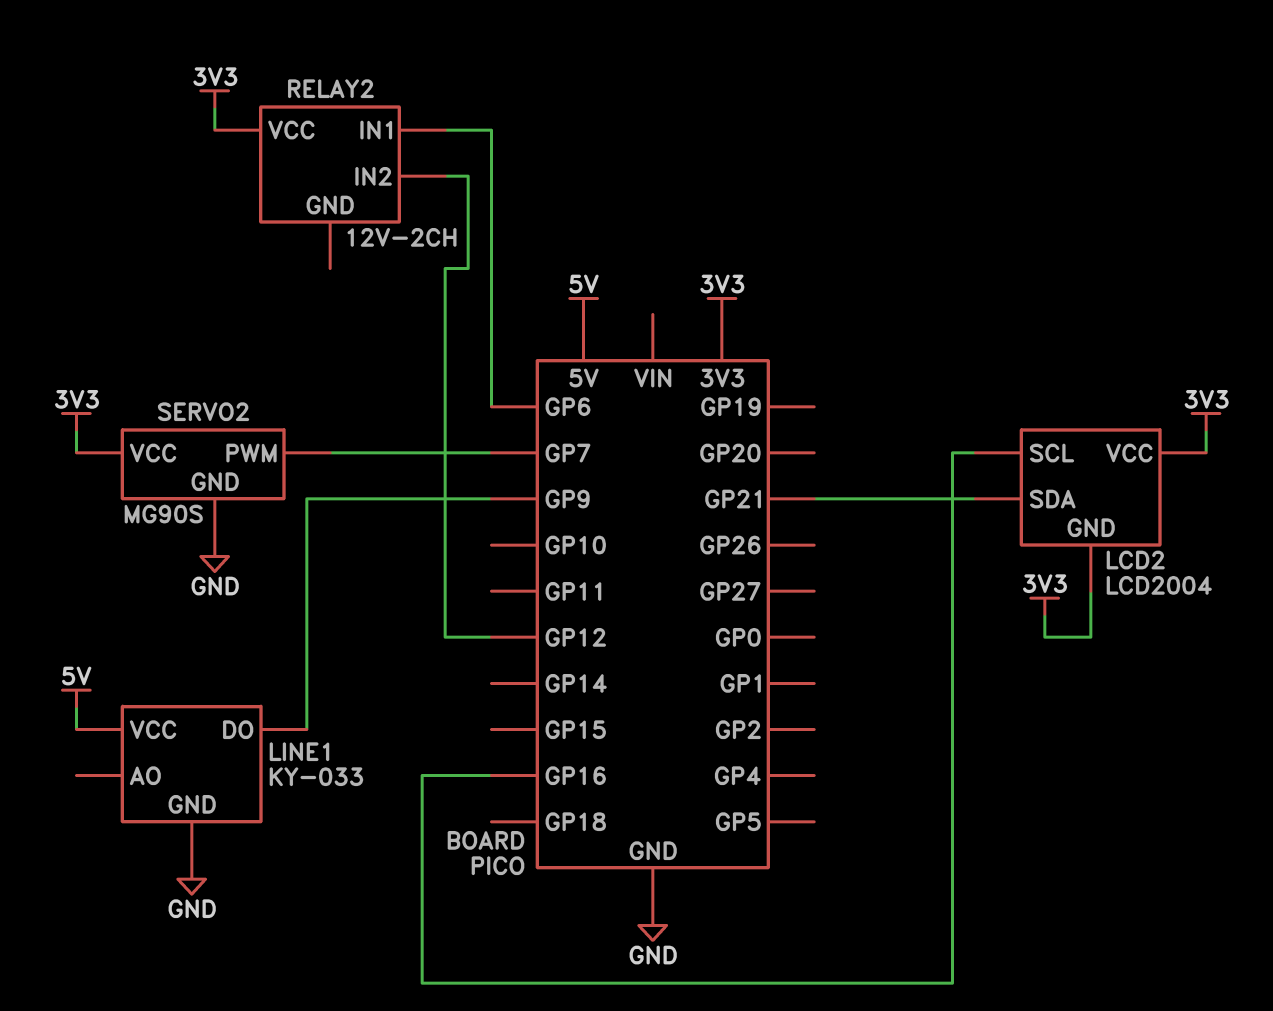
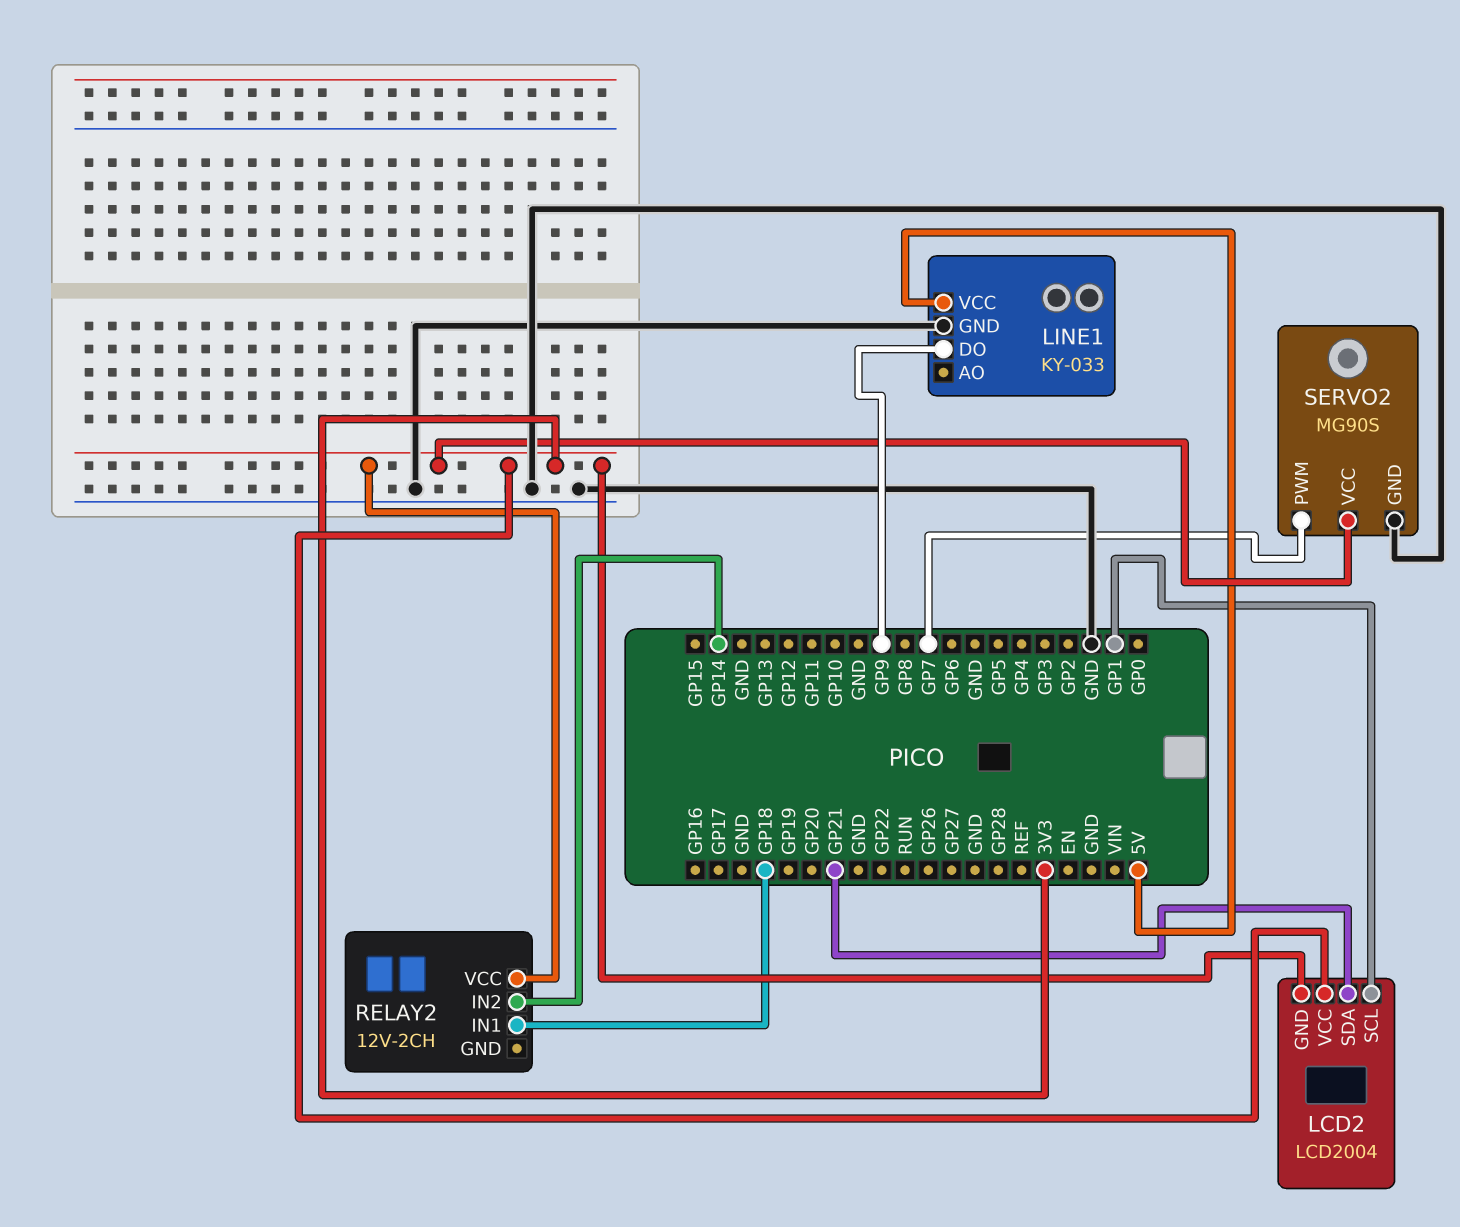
LCD2 pin SCL: GP16 -> GP1
RELAY2 pin IN1: GP6 -> GP18
RELAY2 pin IN2: GP12 -> GP14

